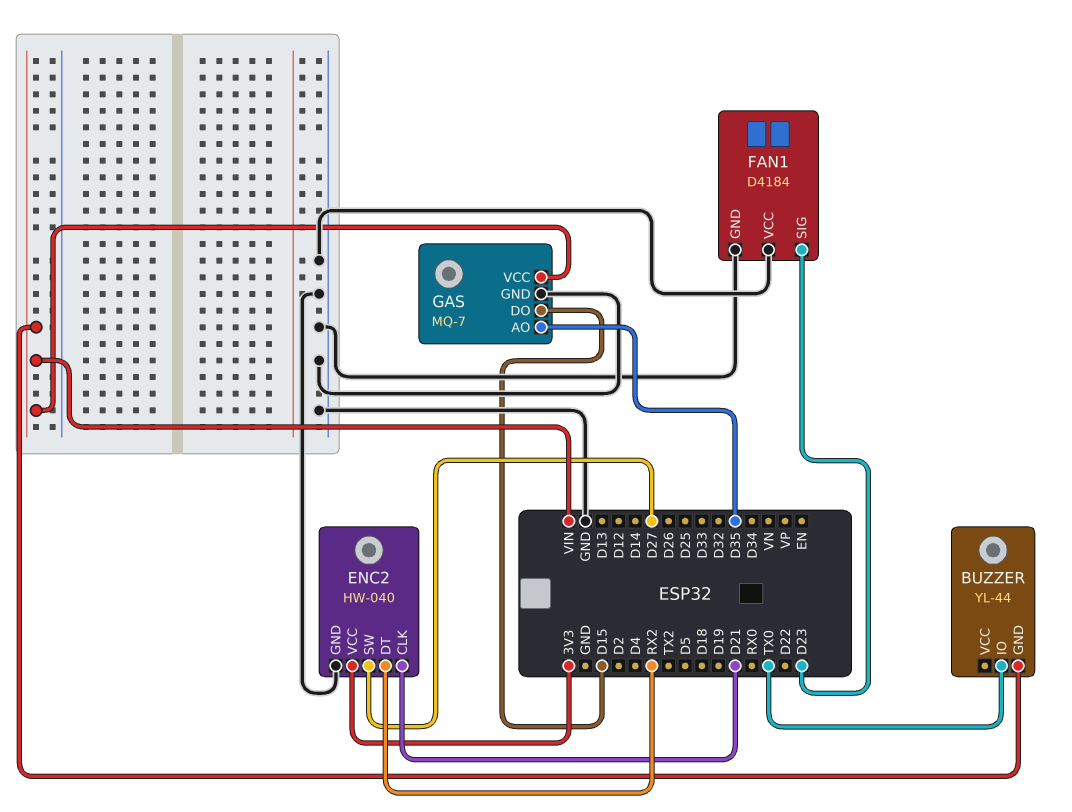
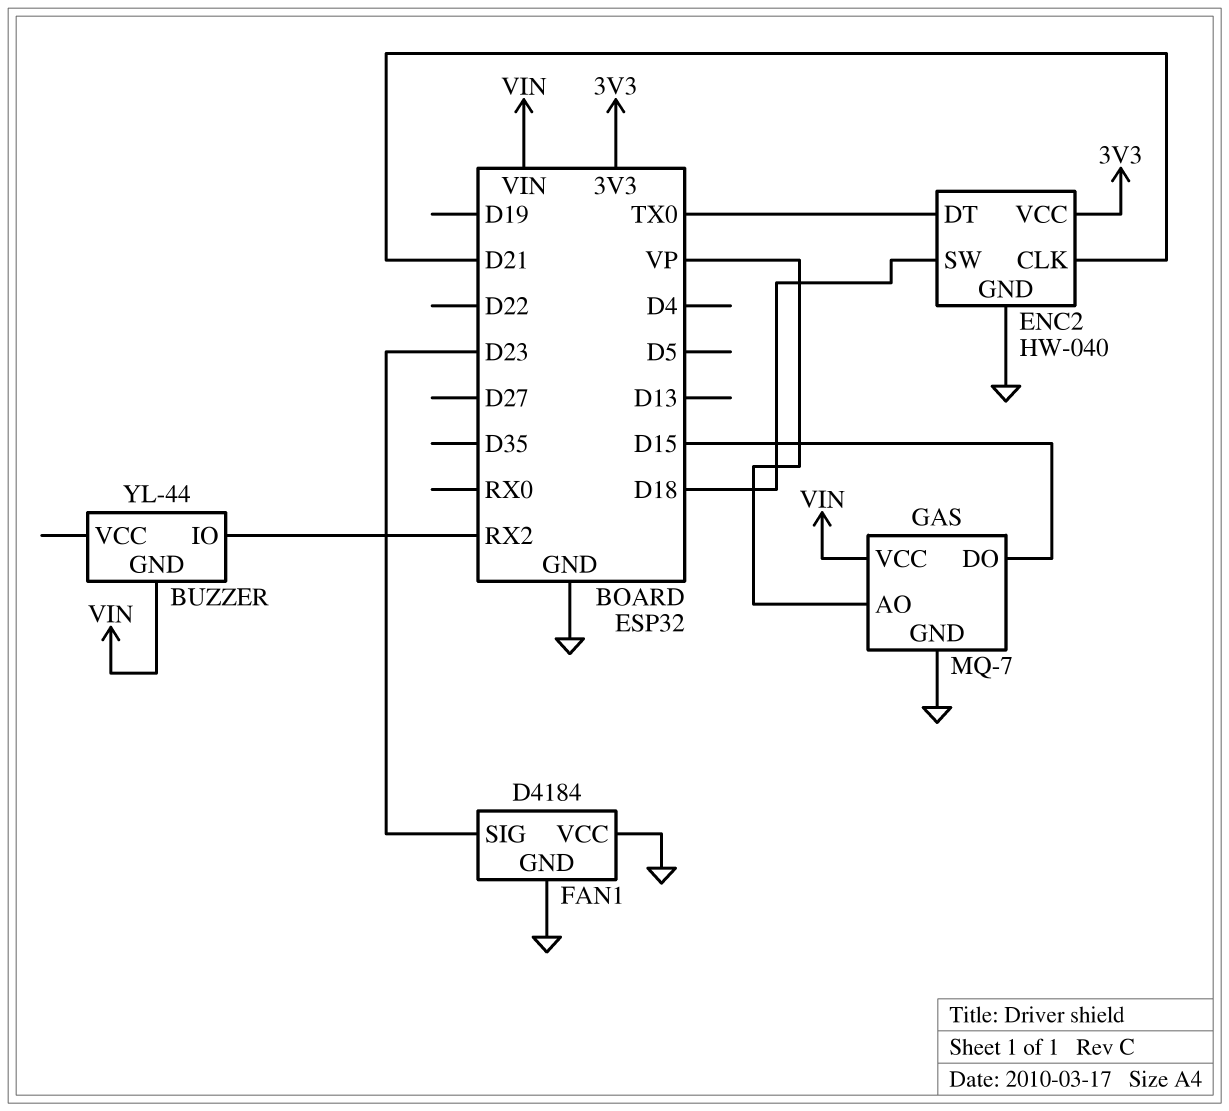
BUZZER pin IO: TX0 -> RX2
ENC2 pin DT: RX2 -> TX0
ENC2 pin SW: D27 -> D18
GAS pin AO: D35 -> VP

